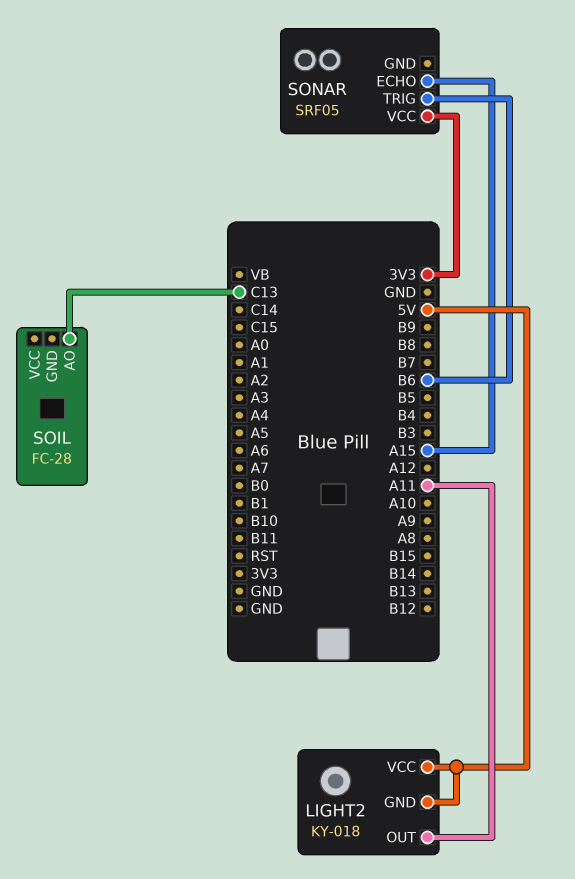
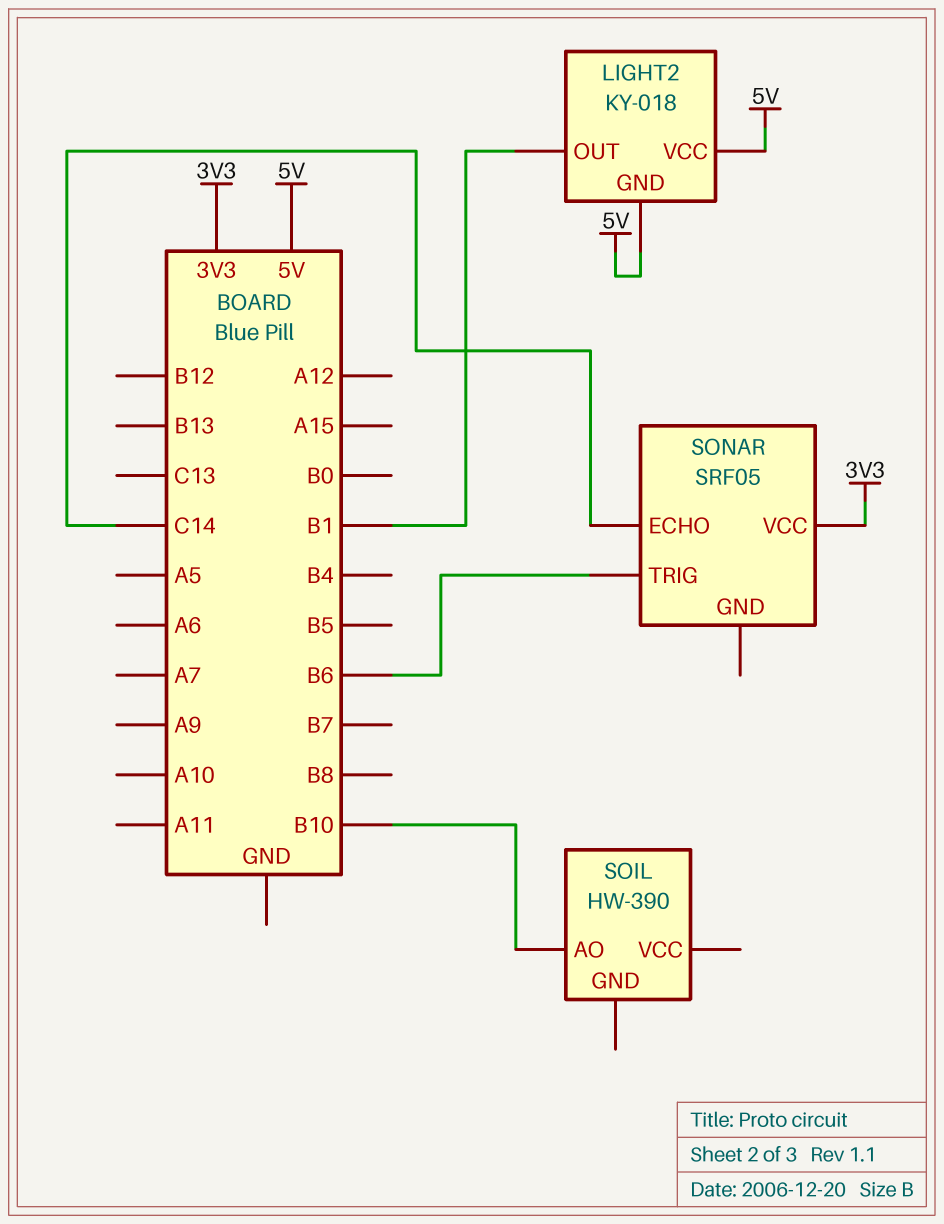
LIGHT2 pin OUT: A11 -> B1
SOIL: FC-28 -> HW-390
SOIL pin AO: C13 -> B10
SONAR pin ECHO: A15 -> C14

